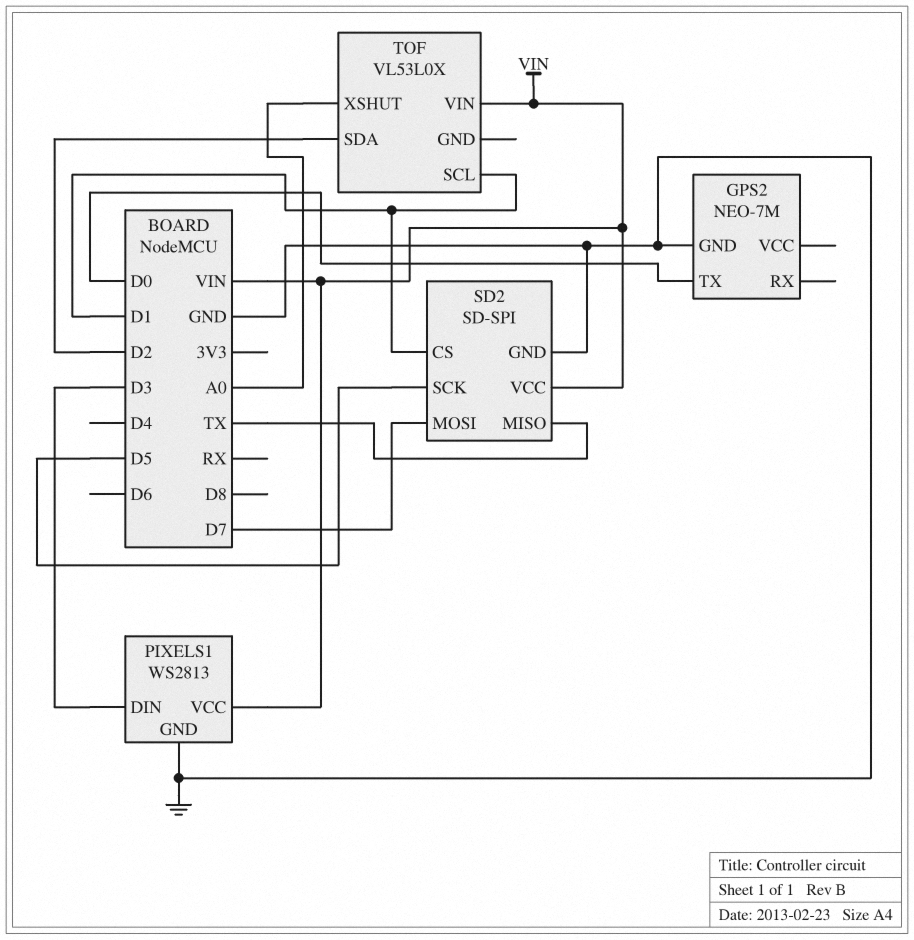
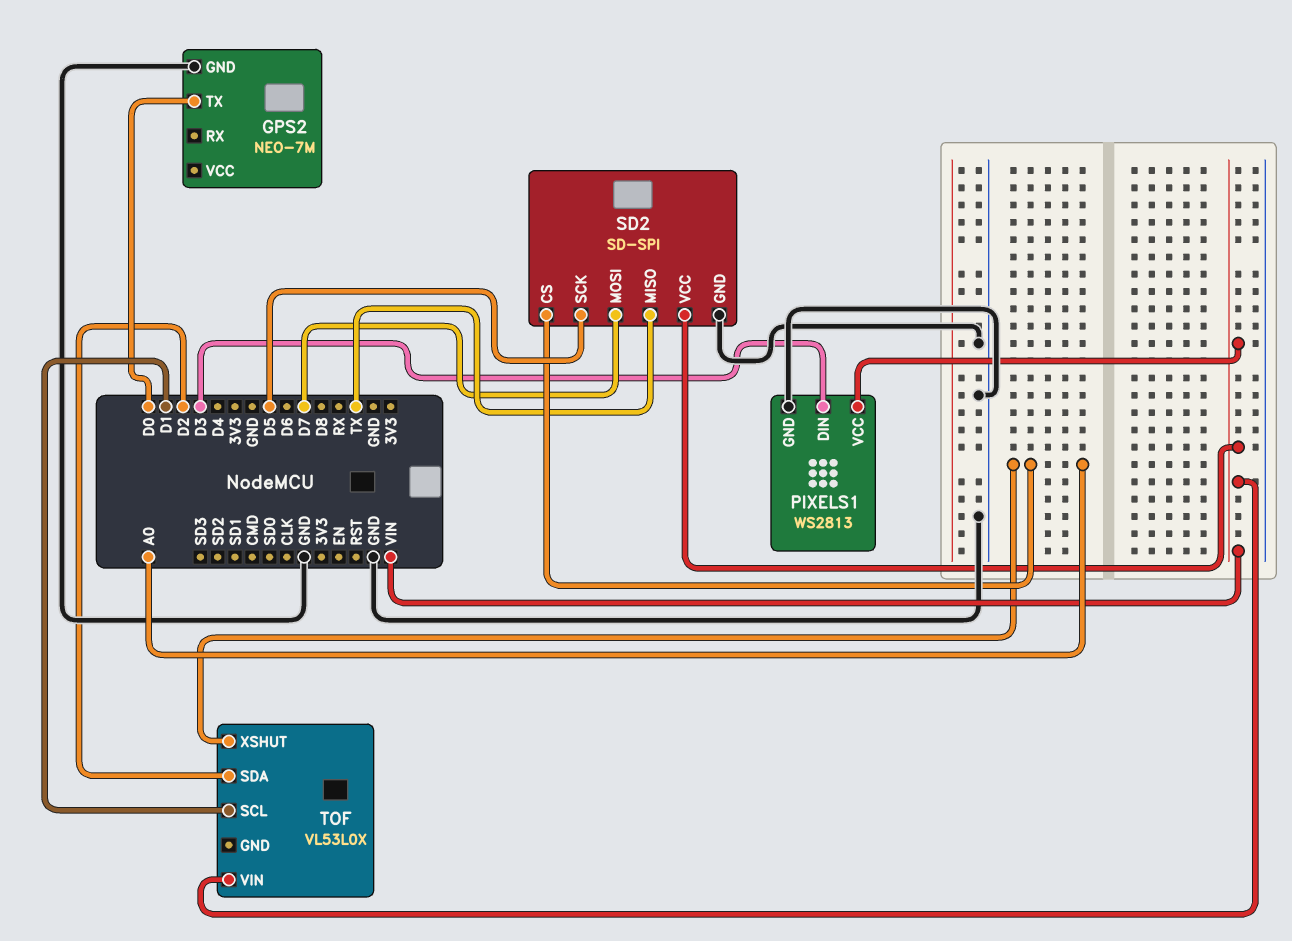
SD2 pin CS: D1 -> A0

